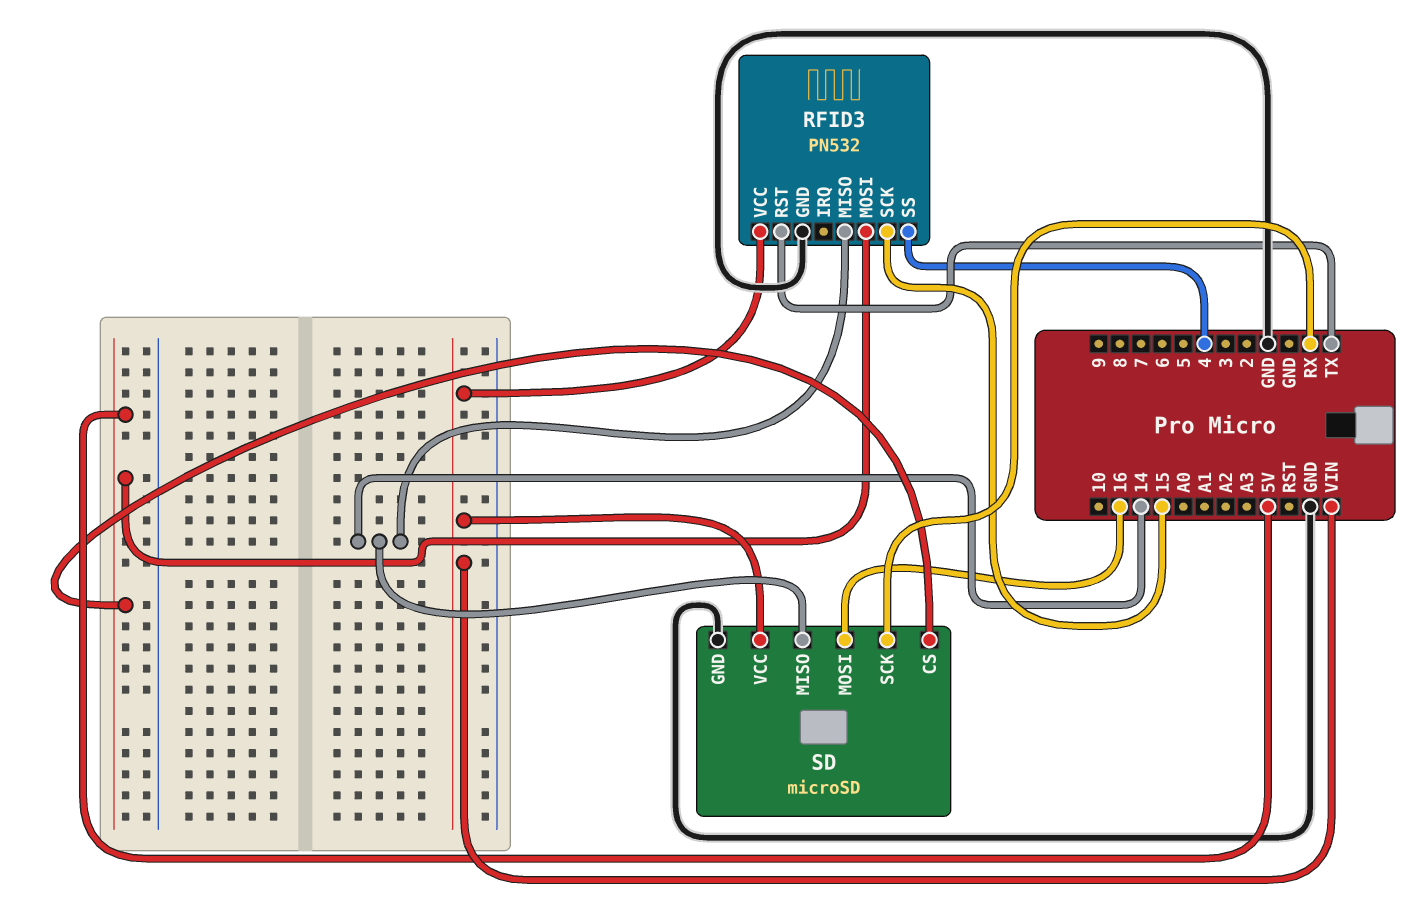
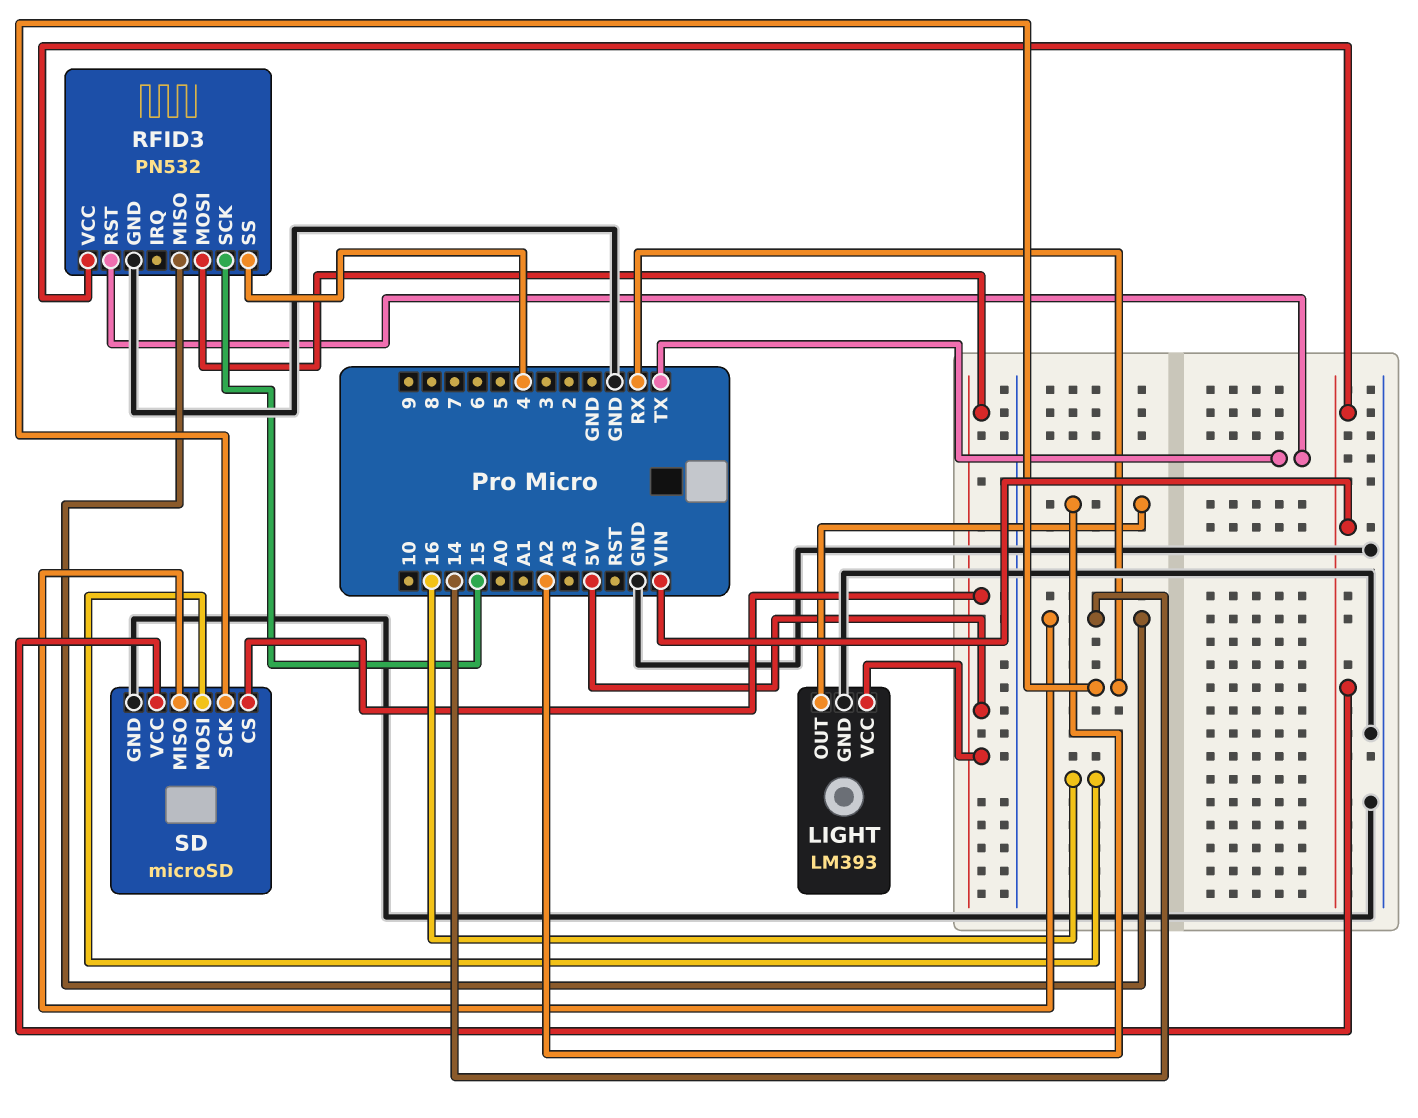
LIGHT: none -> LM393
LIGHT pin GND: none -> GND
LIGHT pin OUT: none -> A2
LIGHT pin VCC: none -> 5V

